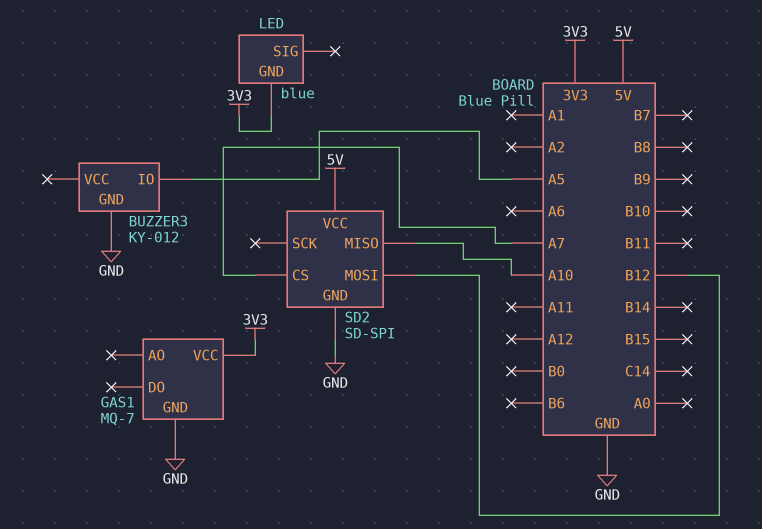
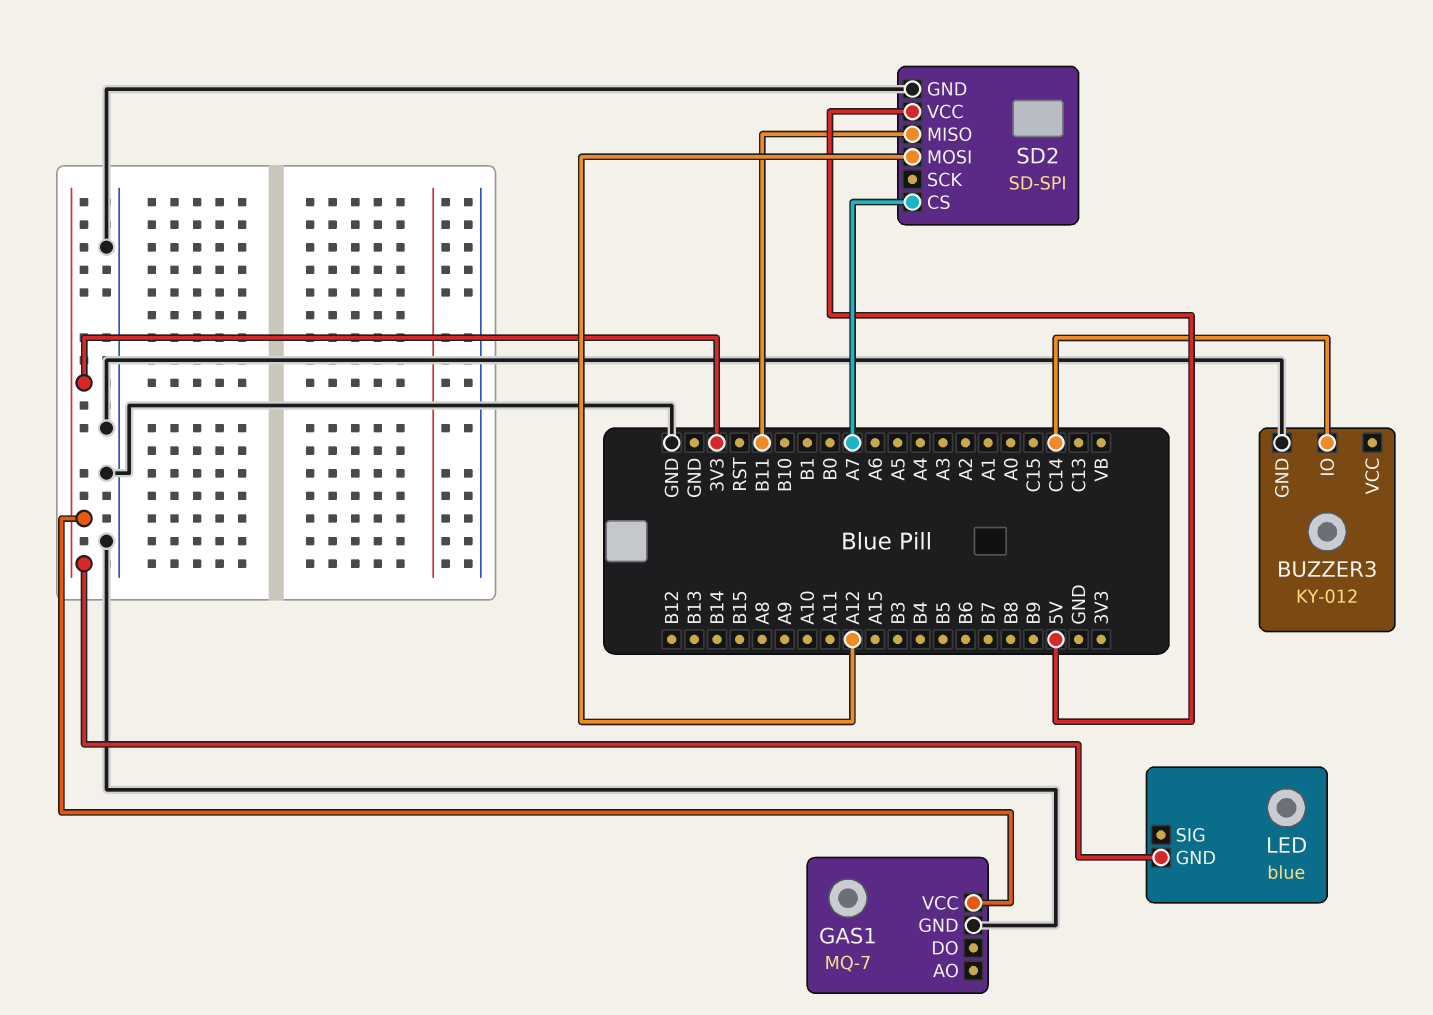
BUZZER3 pin IO: A5 -> C14
SD2 pin MISO: A10 -> B11
SD2 pin MOSI: B12 -> A12

